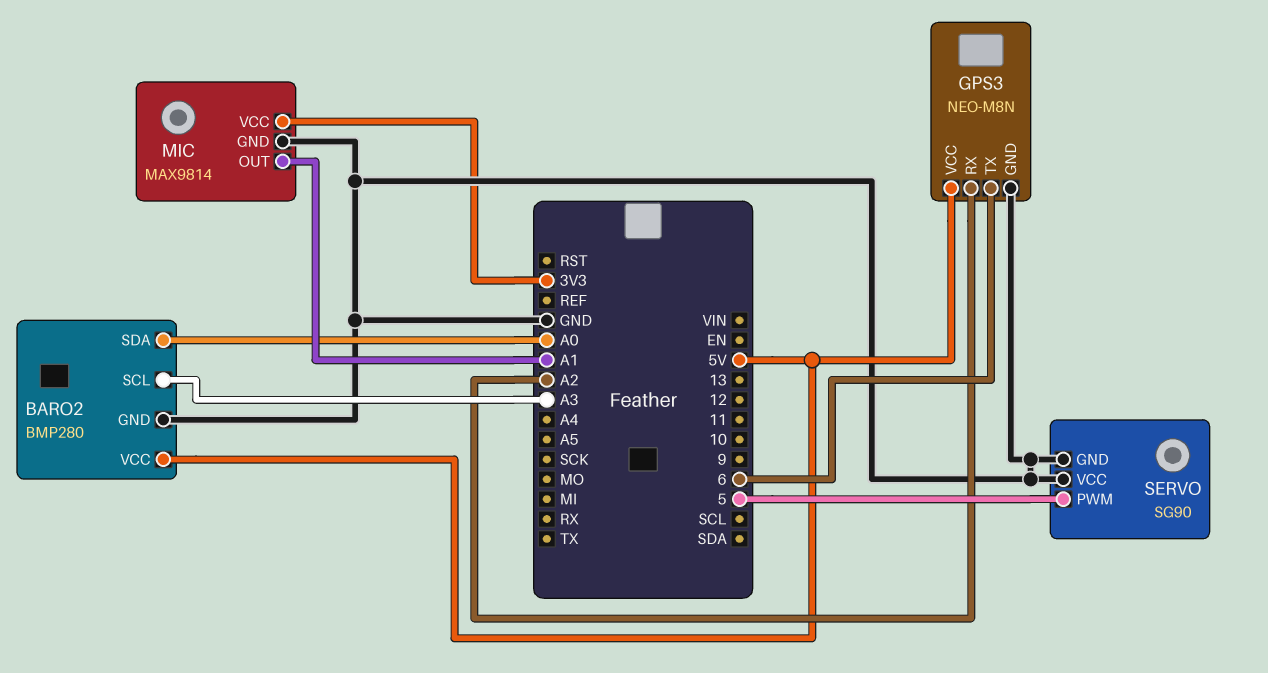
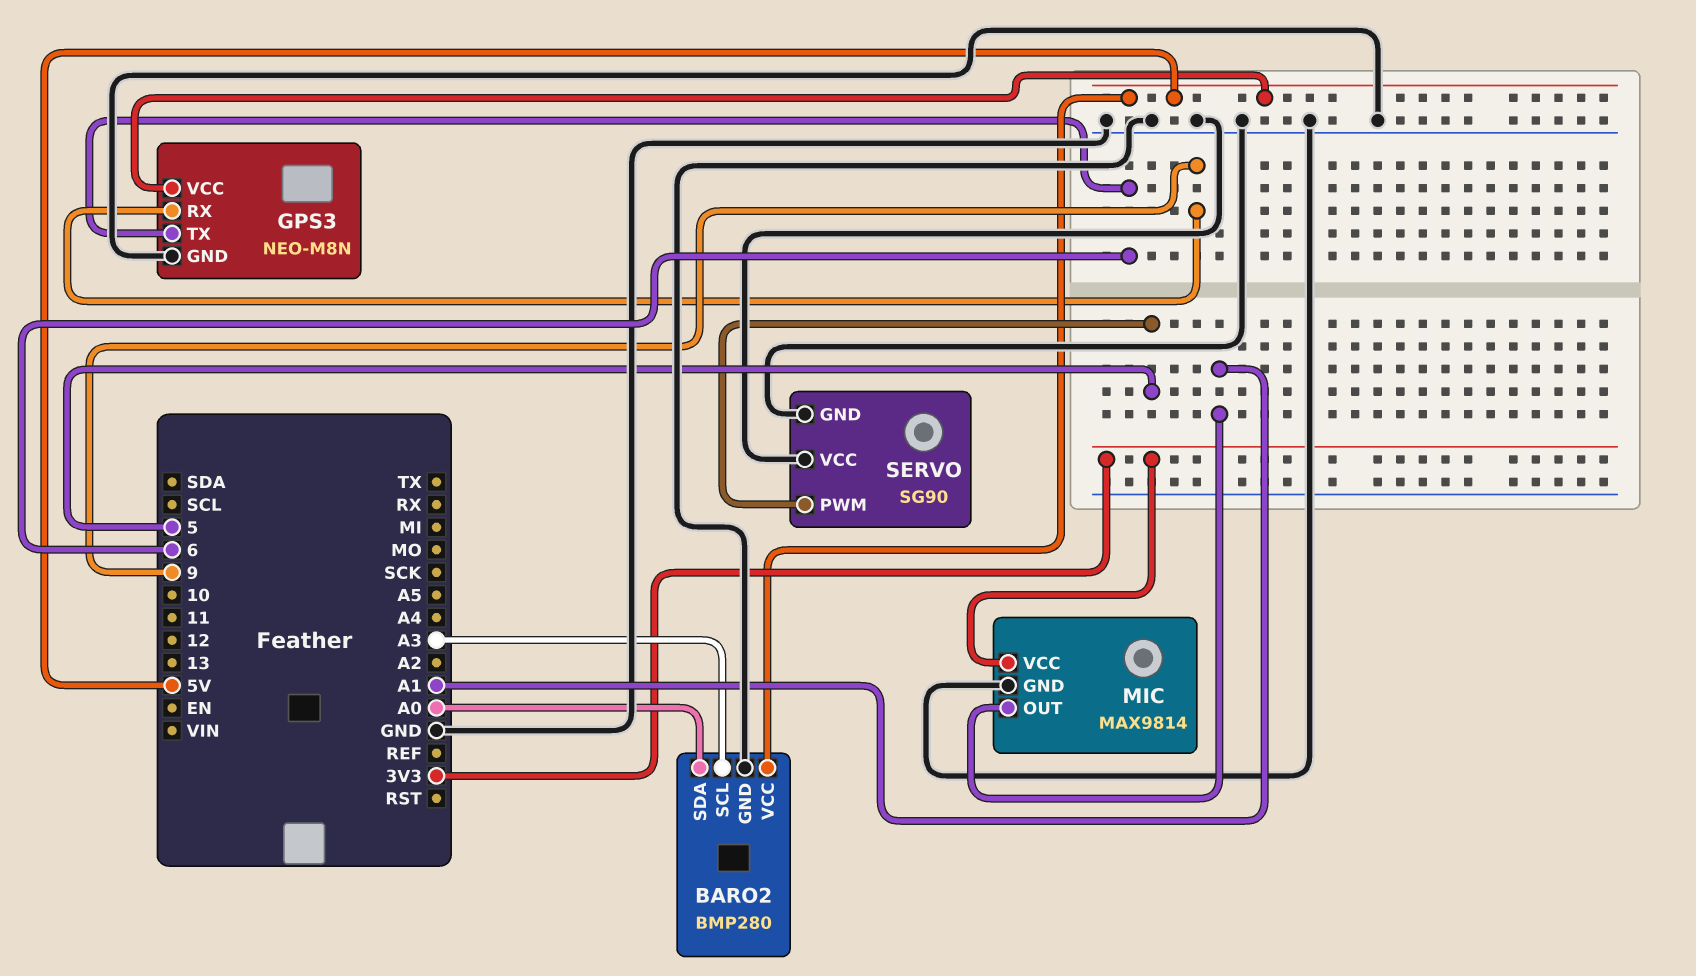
GPS3 pin RX: A2 -> 9

